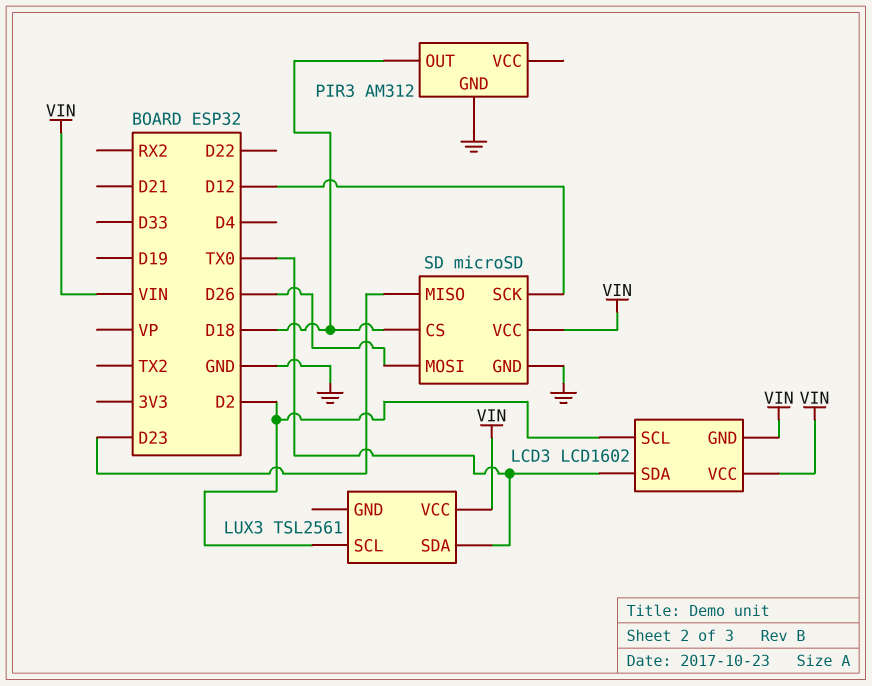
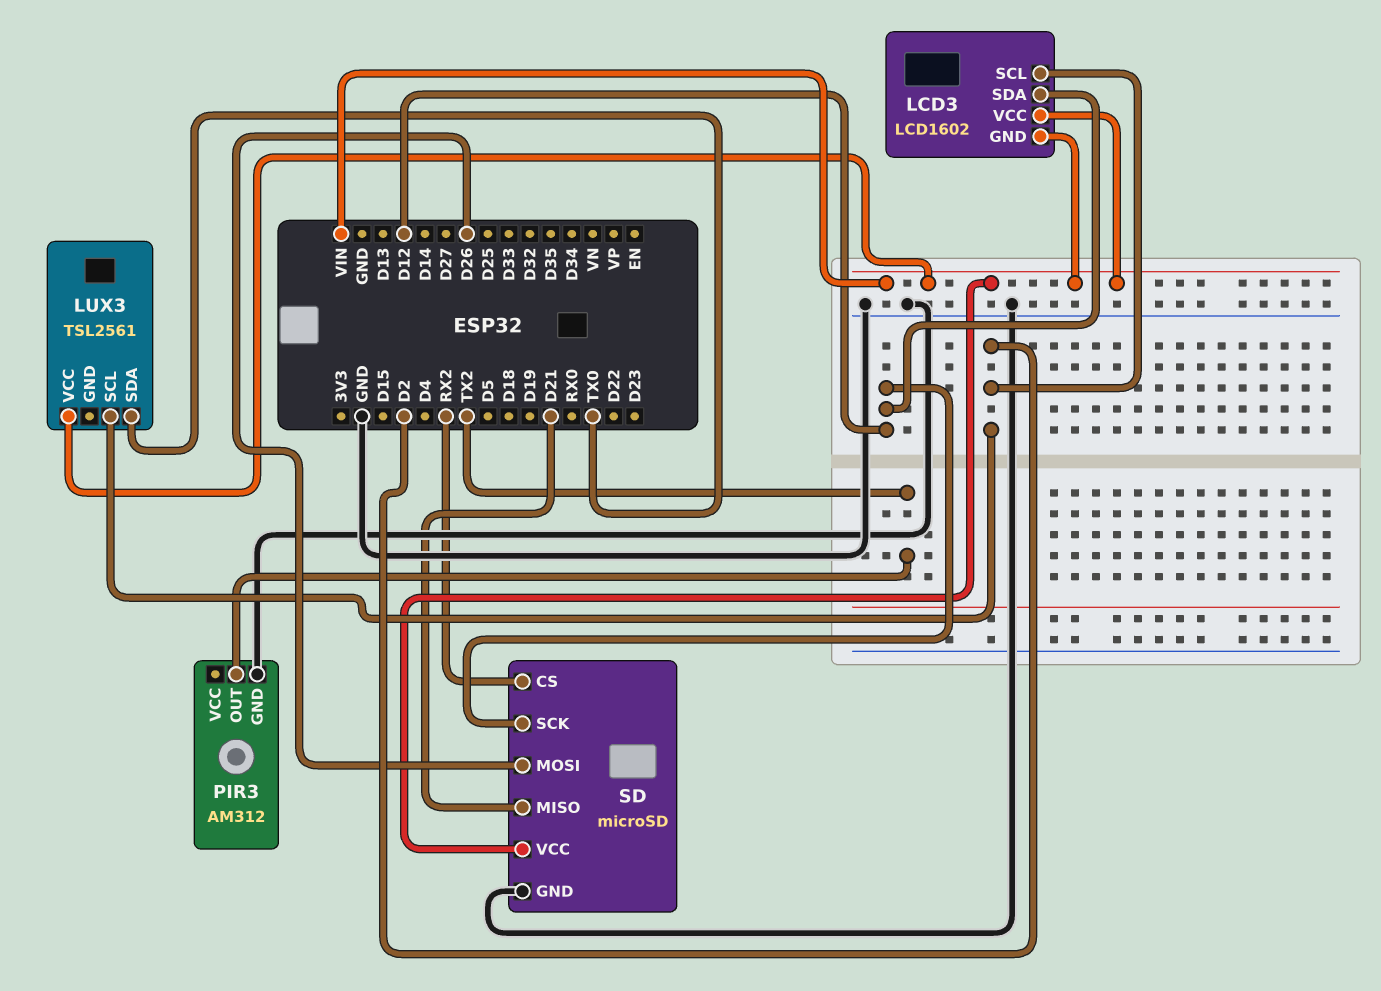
LCD3 pin SDA: TX0 -> D12
PIR3 pin OUT: D18 -> TX2
SD pin CS: D18 -> RX2
SD pin MISO: D23 -> D21

